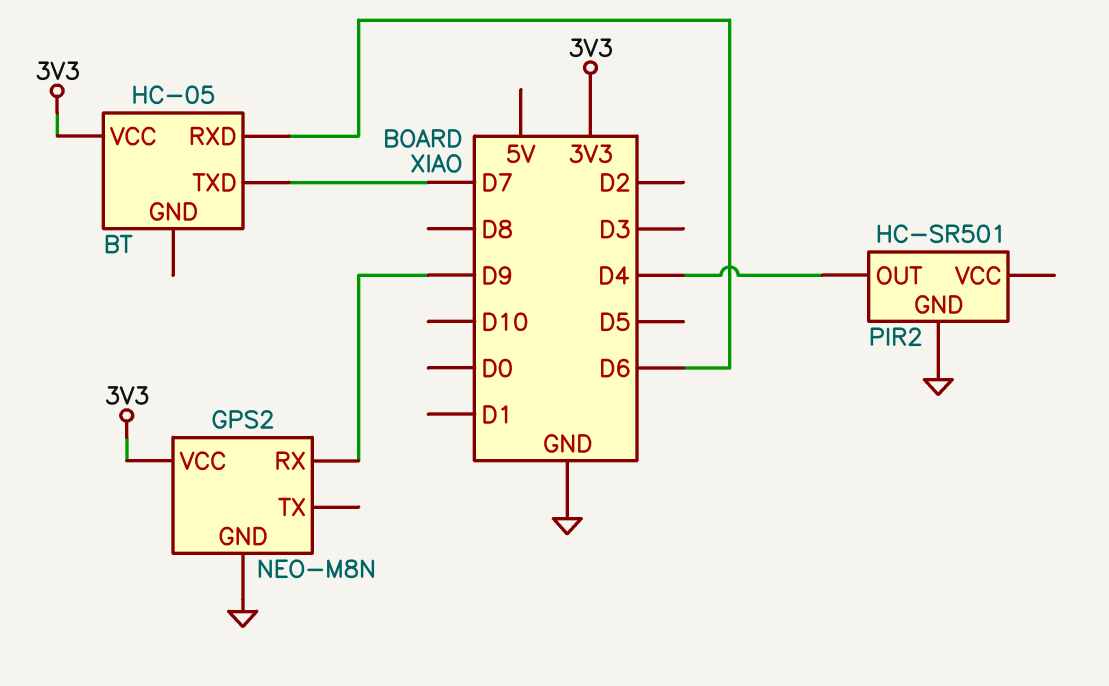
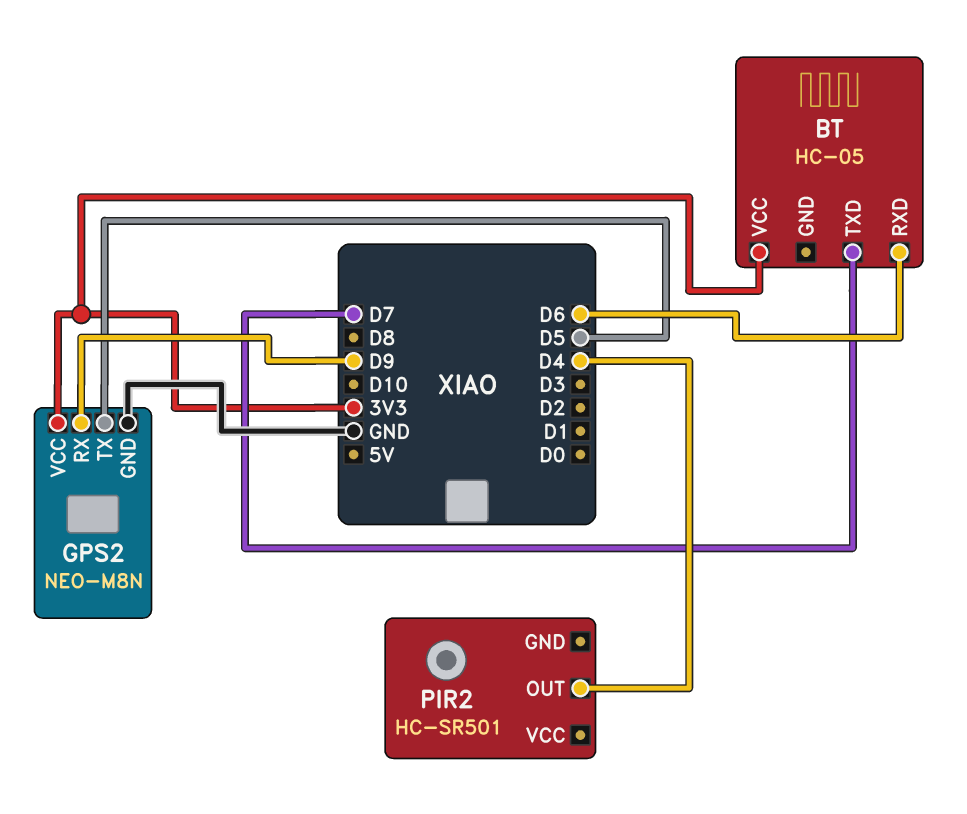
GPS2 pin TX: none -> D5
PIR2 pin GND: GND -> none

